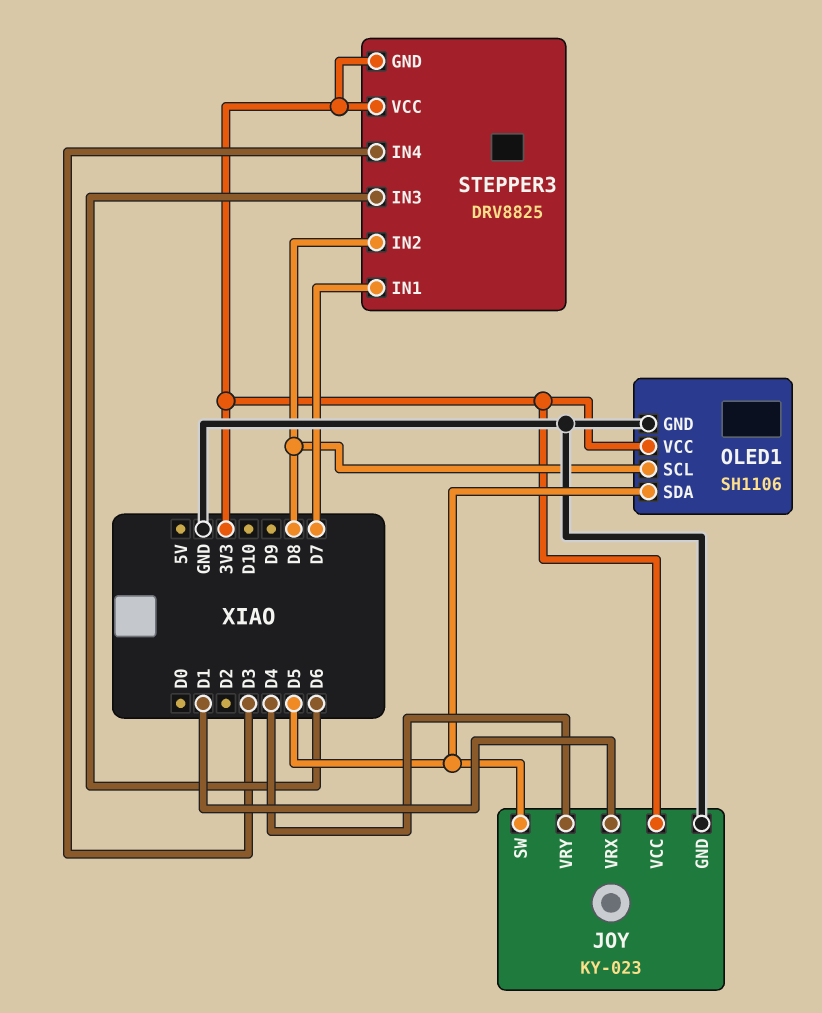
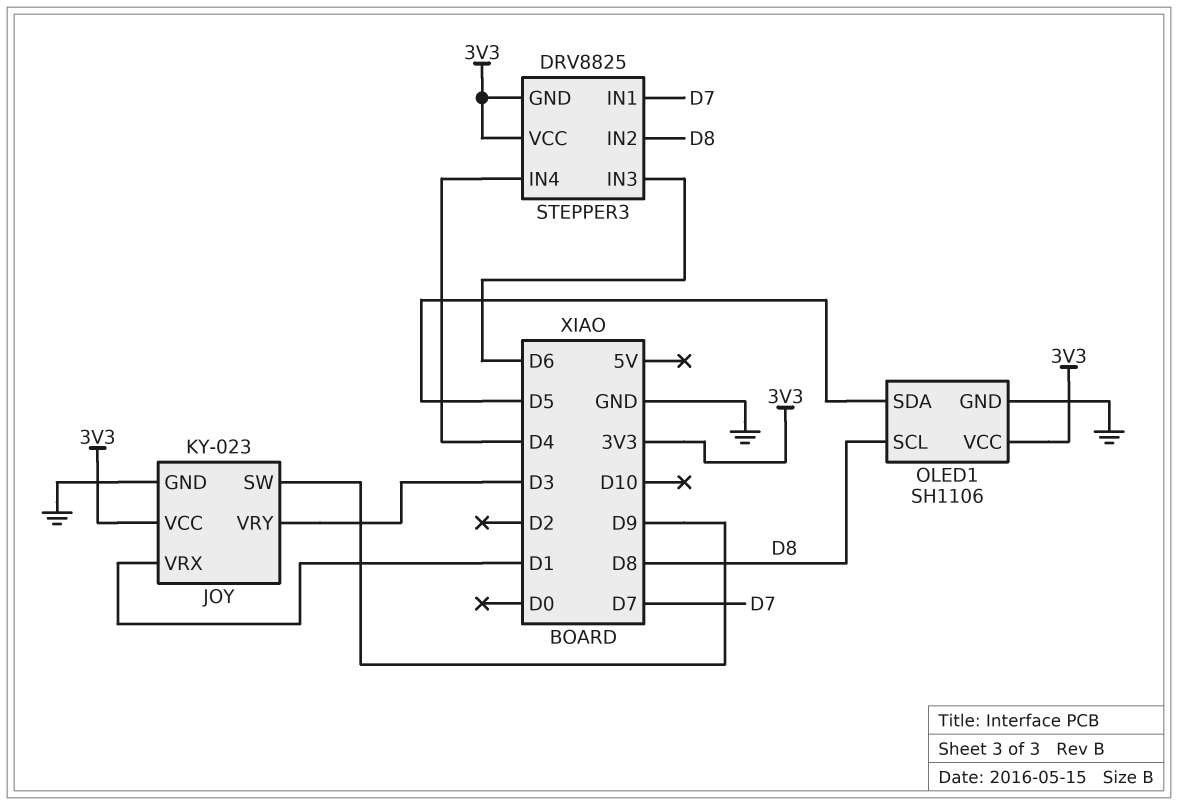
JOY pin SW: D5 -> D9
JOY pin VRY: D4 -> D3
STEPPER3 pin IN4: D3 -> D4

